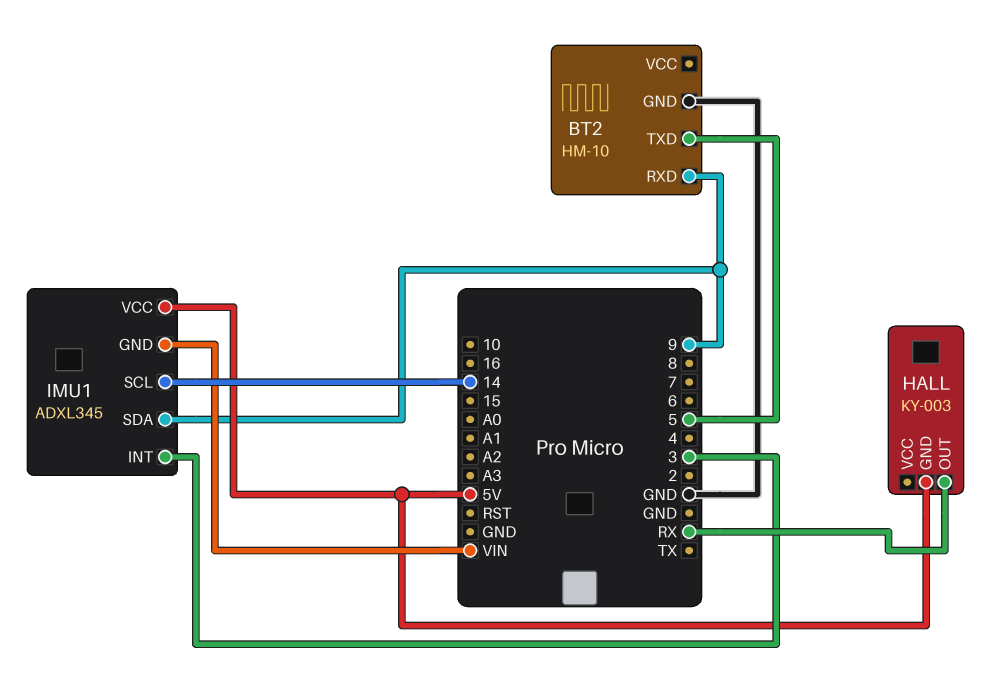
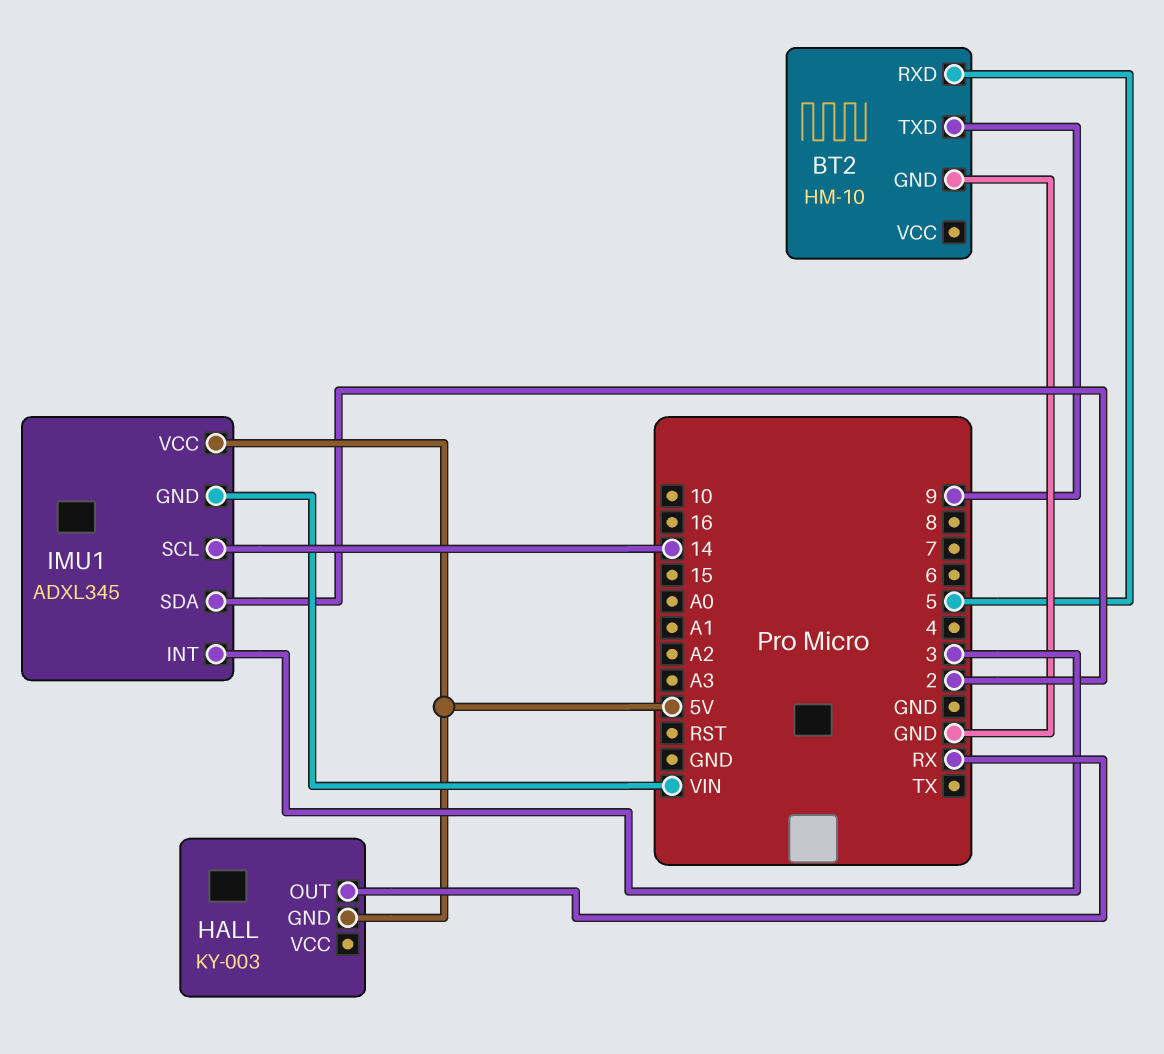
BT2 pin RXD: 9 -> 5
BT2 pin TXD: 5 -> 9
IMU1 pin SDA: 9 -> 2

